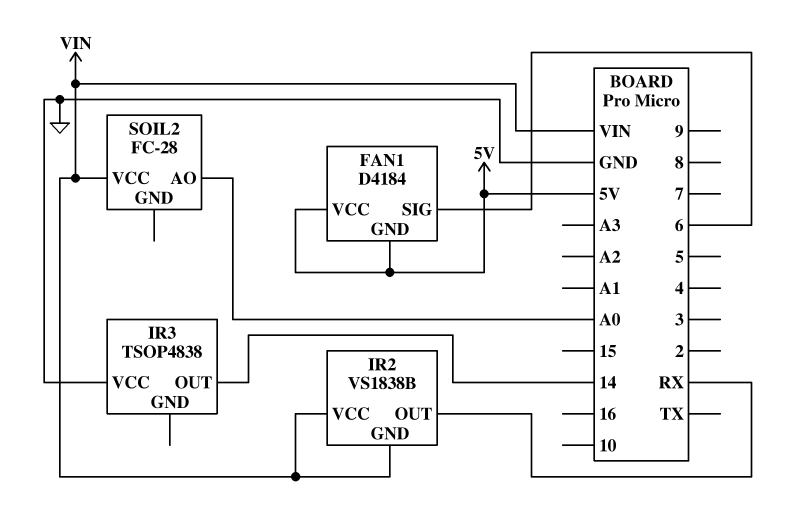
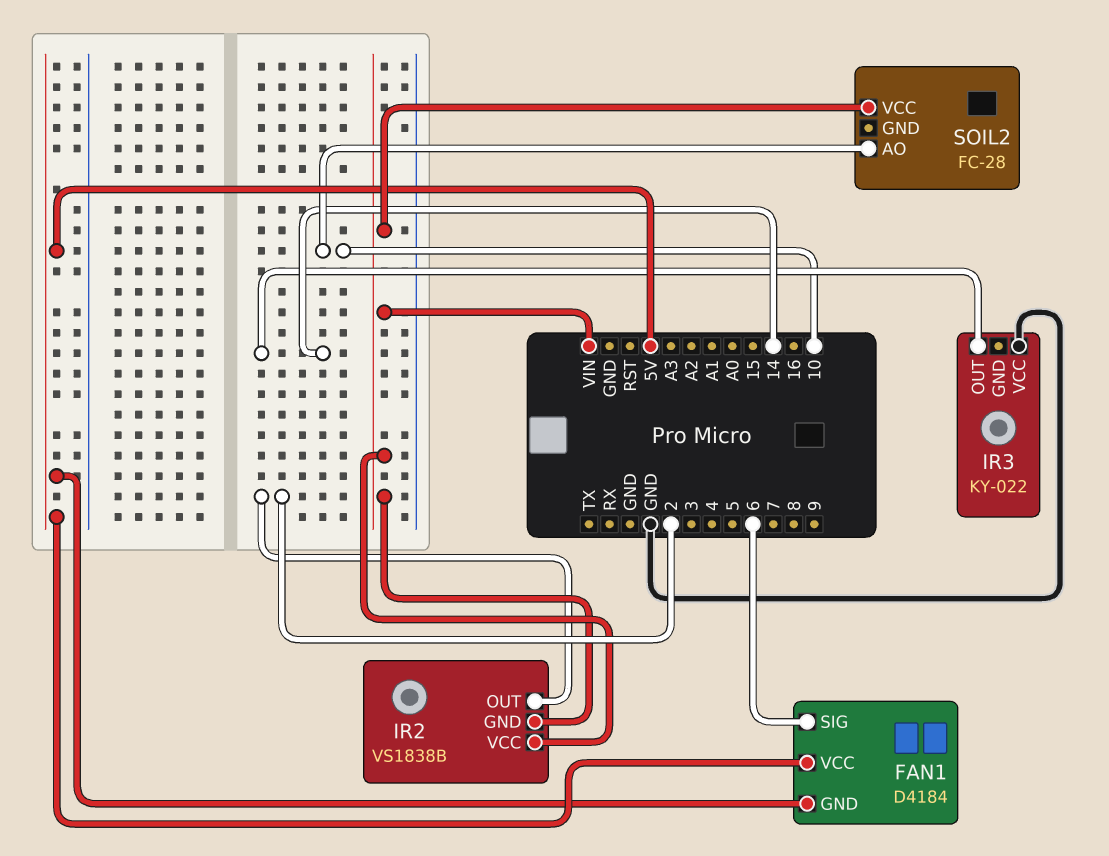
IR2 pin OUT: RX -> 2
IR3: TSOP4838 -> KY-022
SOIL2 pin AO: A0 -> 10

